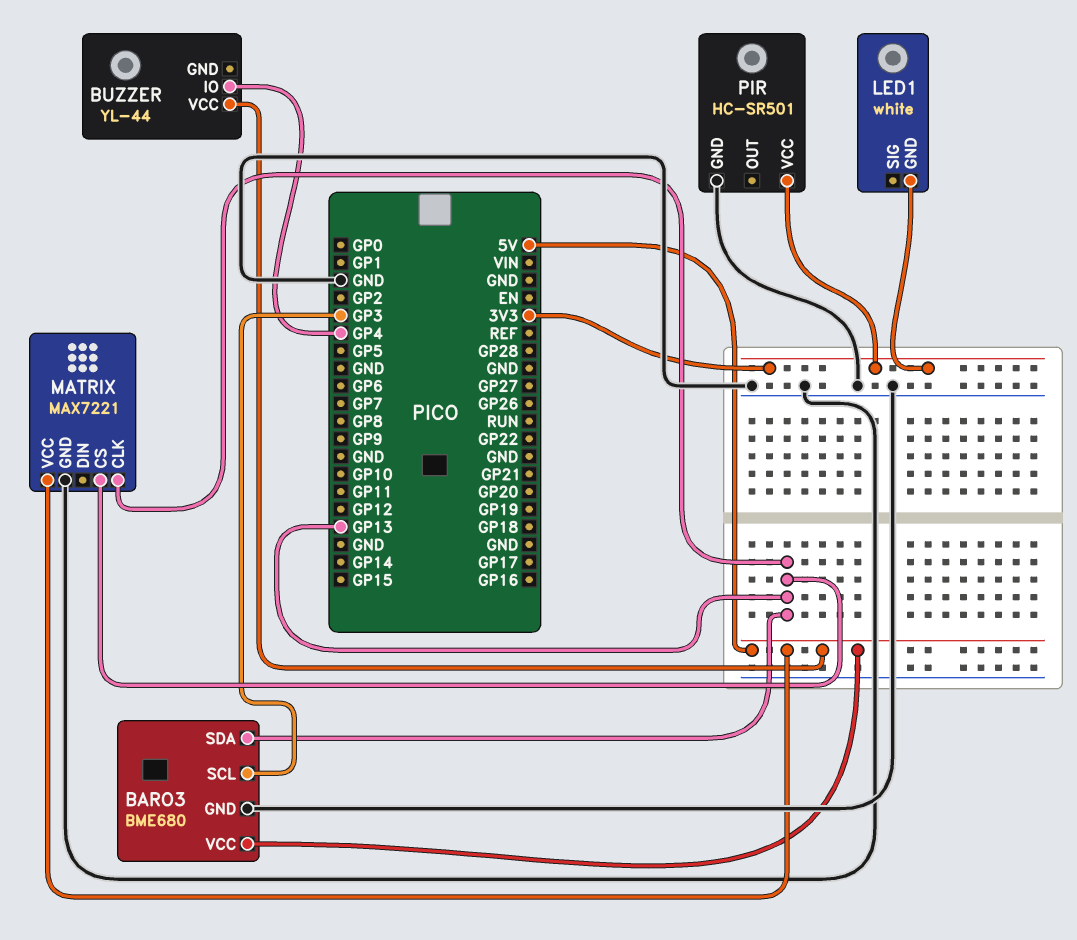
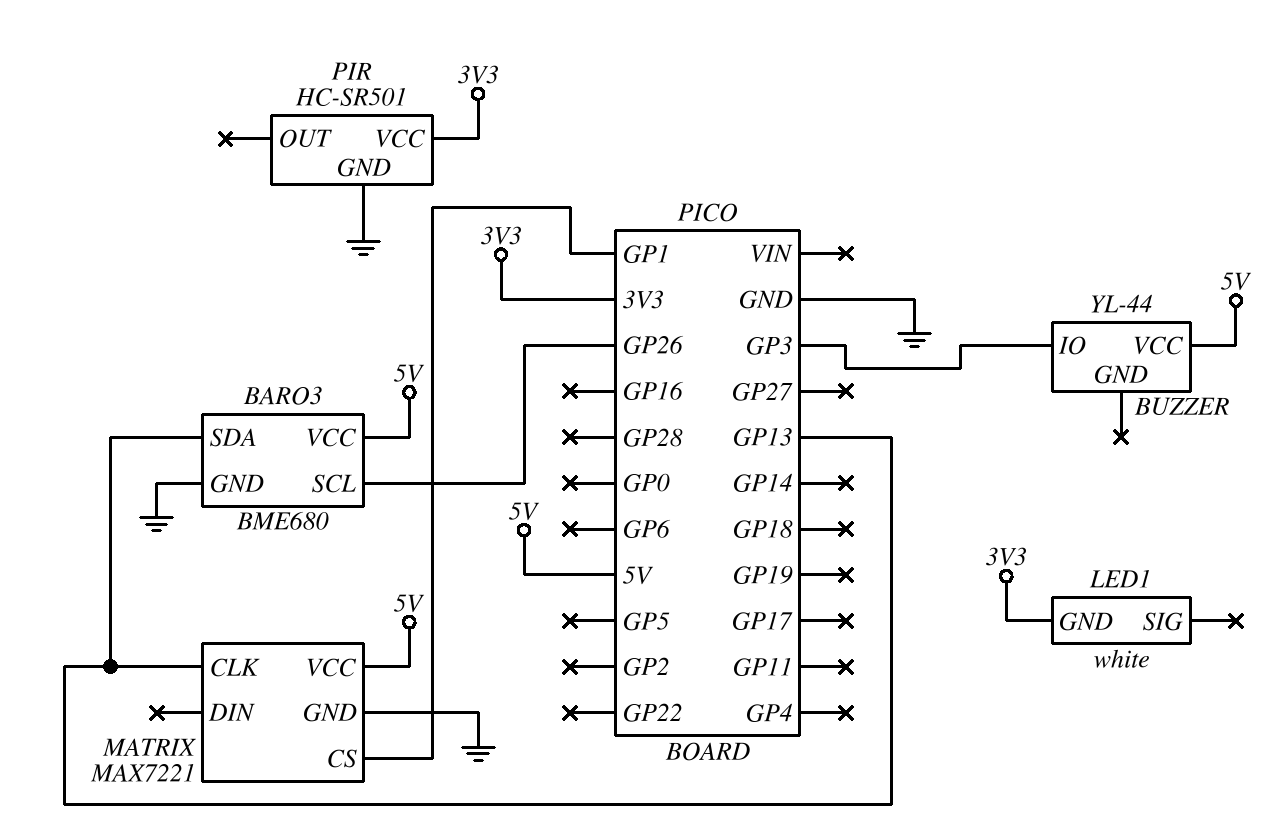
BARO3 pin SCL: GP3 -> GP26
BUZZER pin IO: GP4 -> GP3
MATRIX pin CS: GP13 -> GP1

